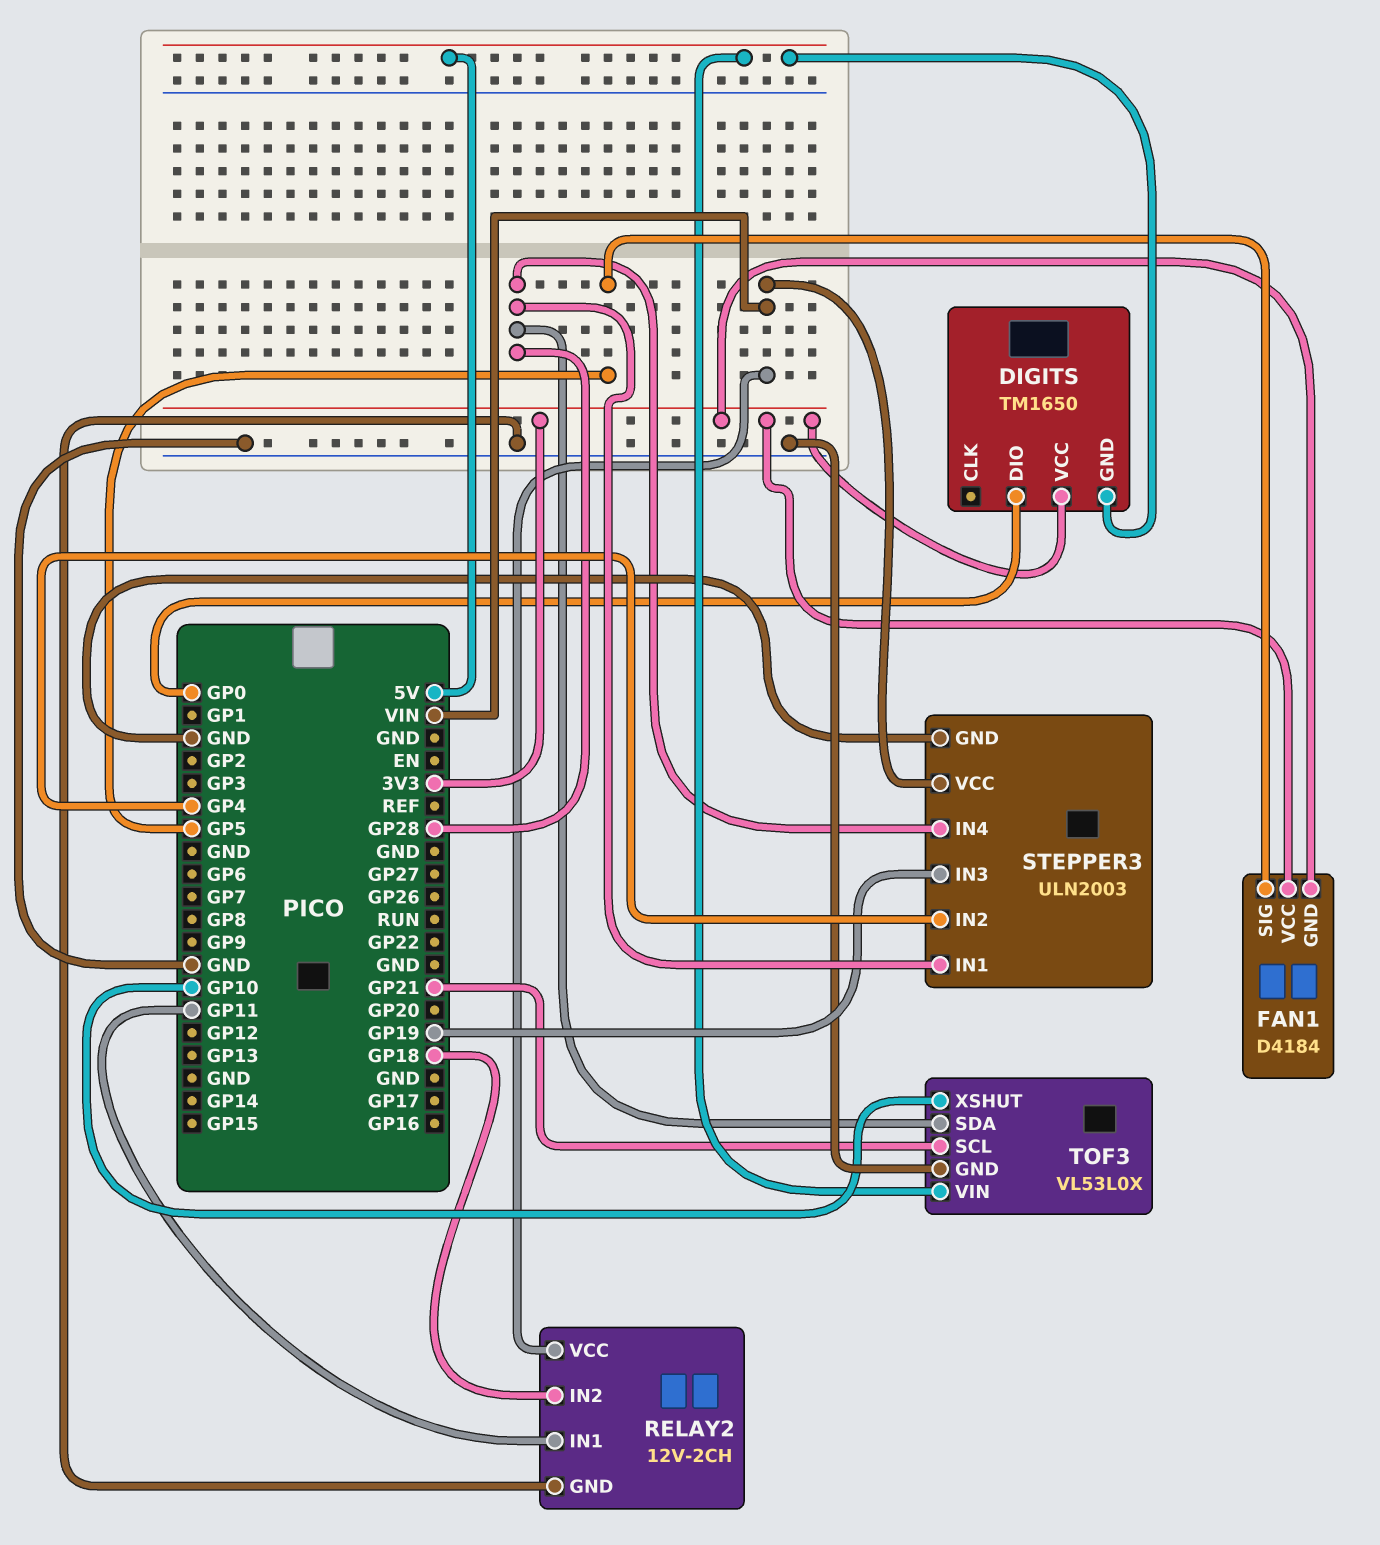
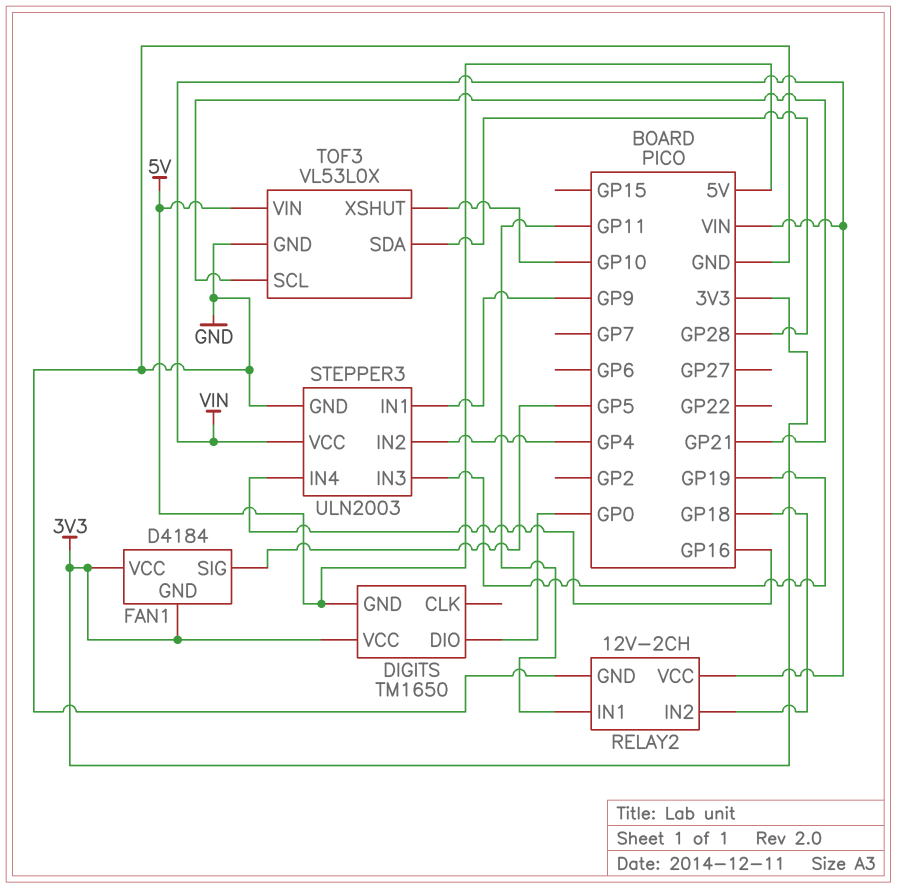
STEPPER3 pin IN1: GP28 -> GP9
STEPPER3 pin IN4: GP28 -> GP16

